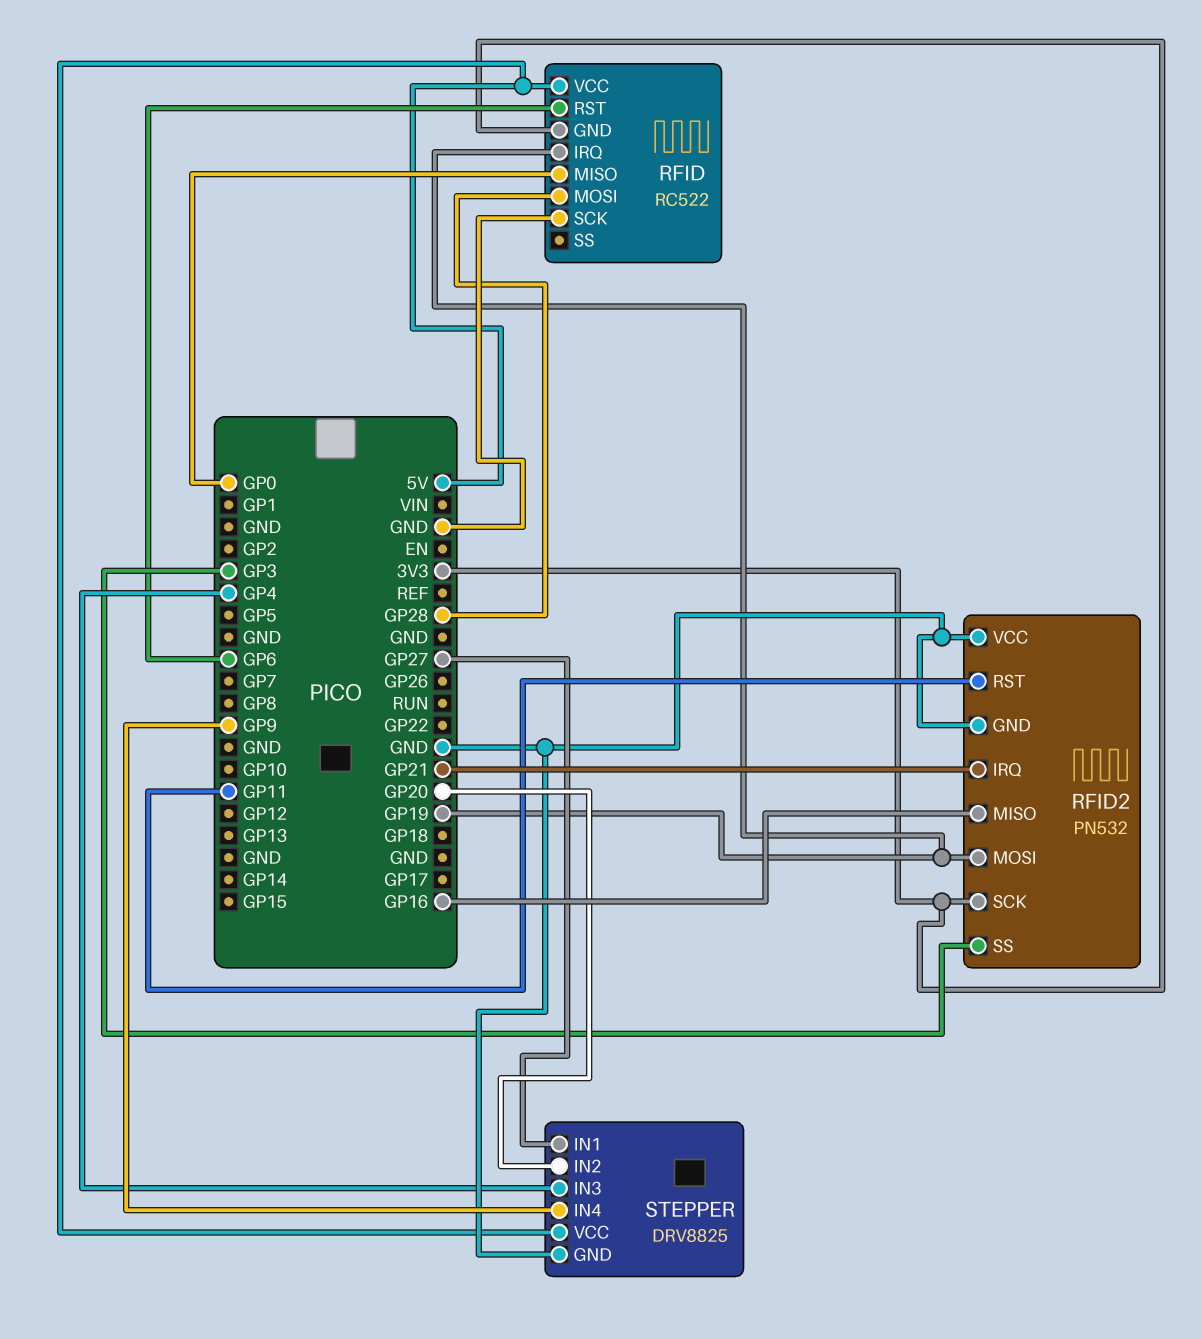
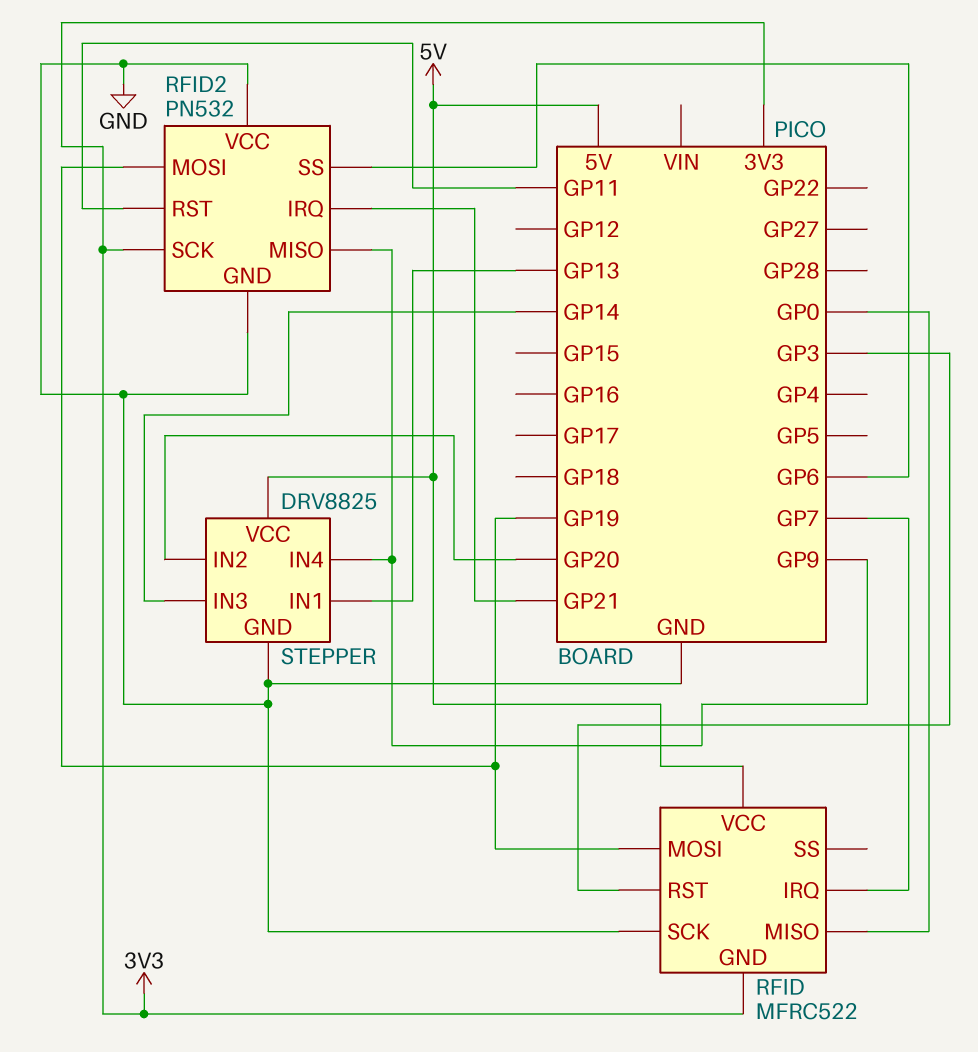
RFID: RC522 -> MFRC522
RFID pin IRQ: GP19 -> GP7
RFID pin MOSI: GP28 -> GP19
RFID pin RST: GP6 -> GP3
RFID2 pin MISO: GP16 -> GP9
RFID2 pin SS: GP3 -> GP6
STEPPER pin IN1: GP27 -> GP13
STEPPER pin IN3: GP4 -> GP14

